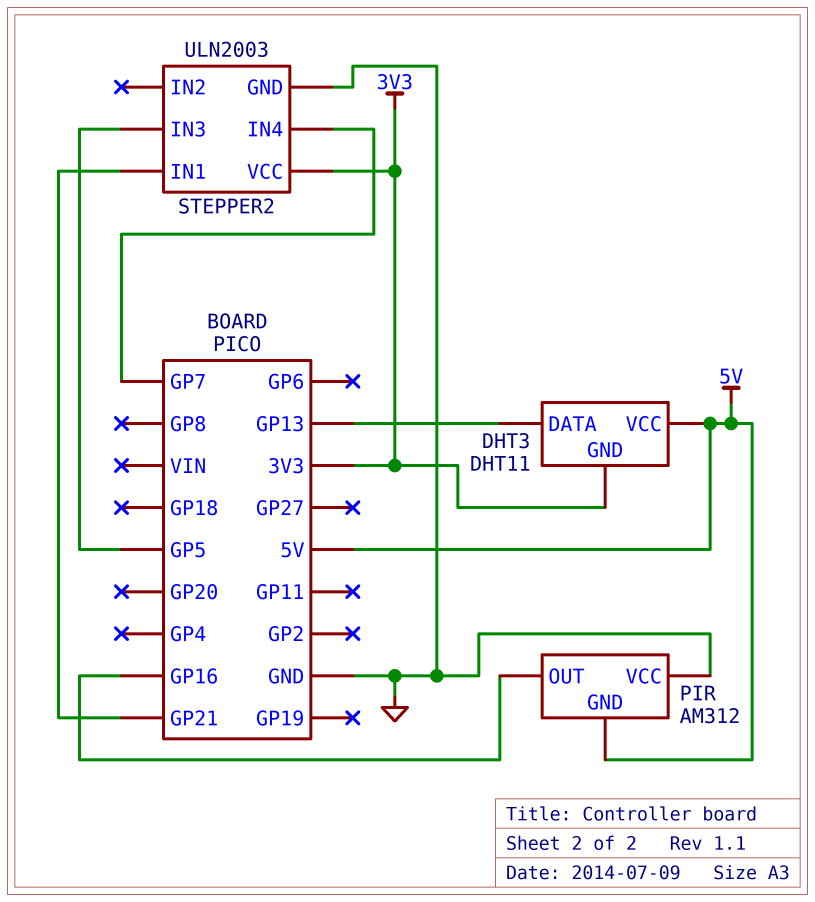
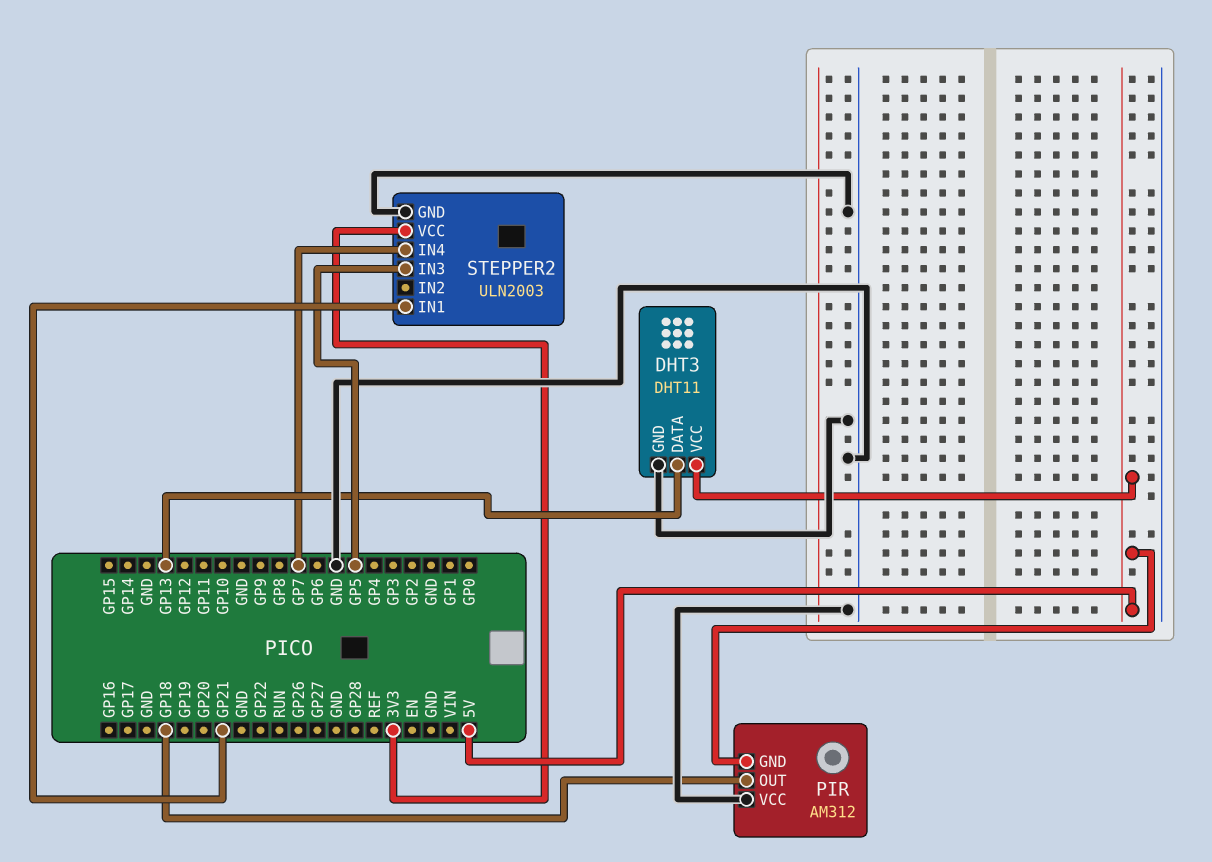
DHT3 pin GND: 3V3 -> GND
PIR pin OUT: GP16 -> GP18

